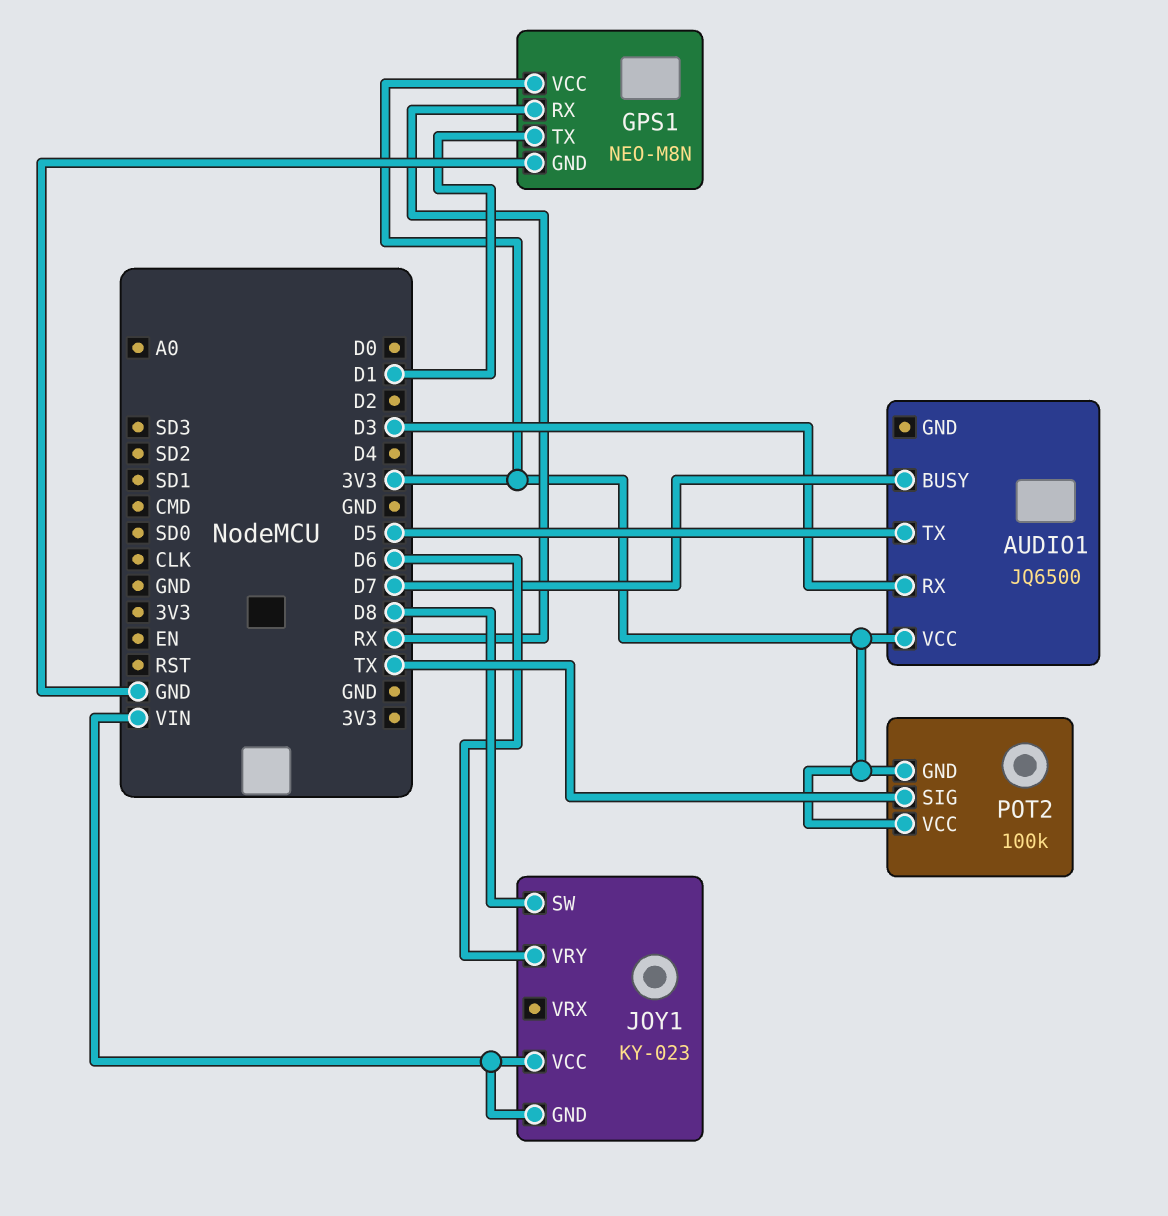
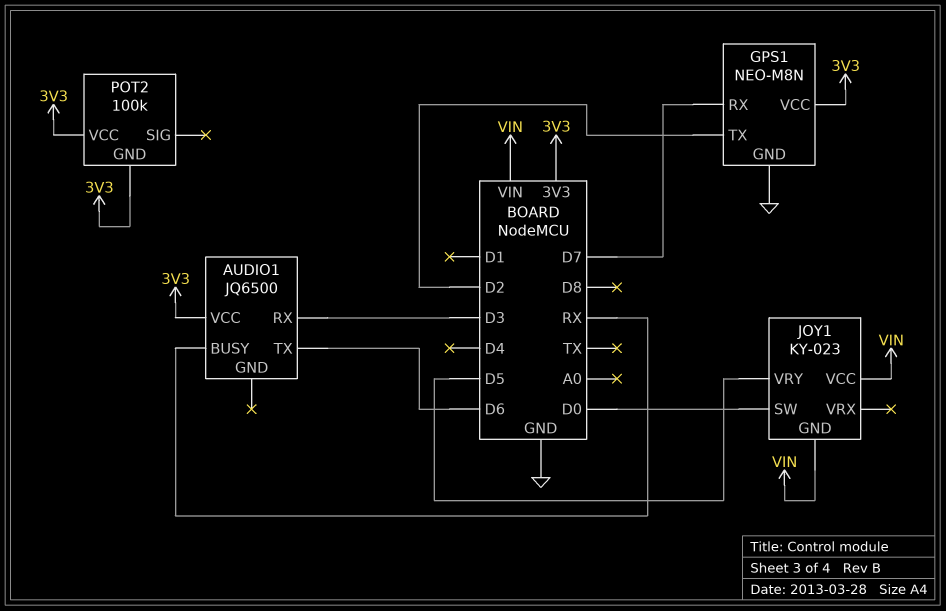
AUDIO1 pin BUSY: D7 -> RX
AUDIO1 pin TX: D5 -> D6
GPS1 pin RX: RX -> D7
GPS1 pin TX: D1 -> D2
JOY1 pin SW: D8 -> D0
JOY1 pin VRY: D6 -> D5
POT2 pin SIG: TX -> none

